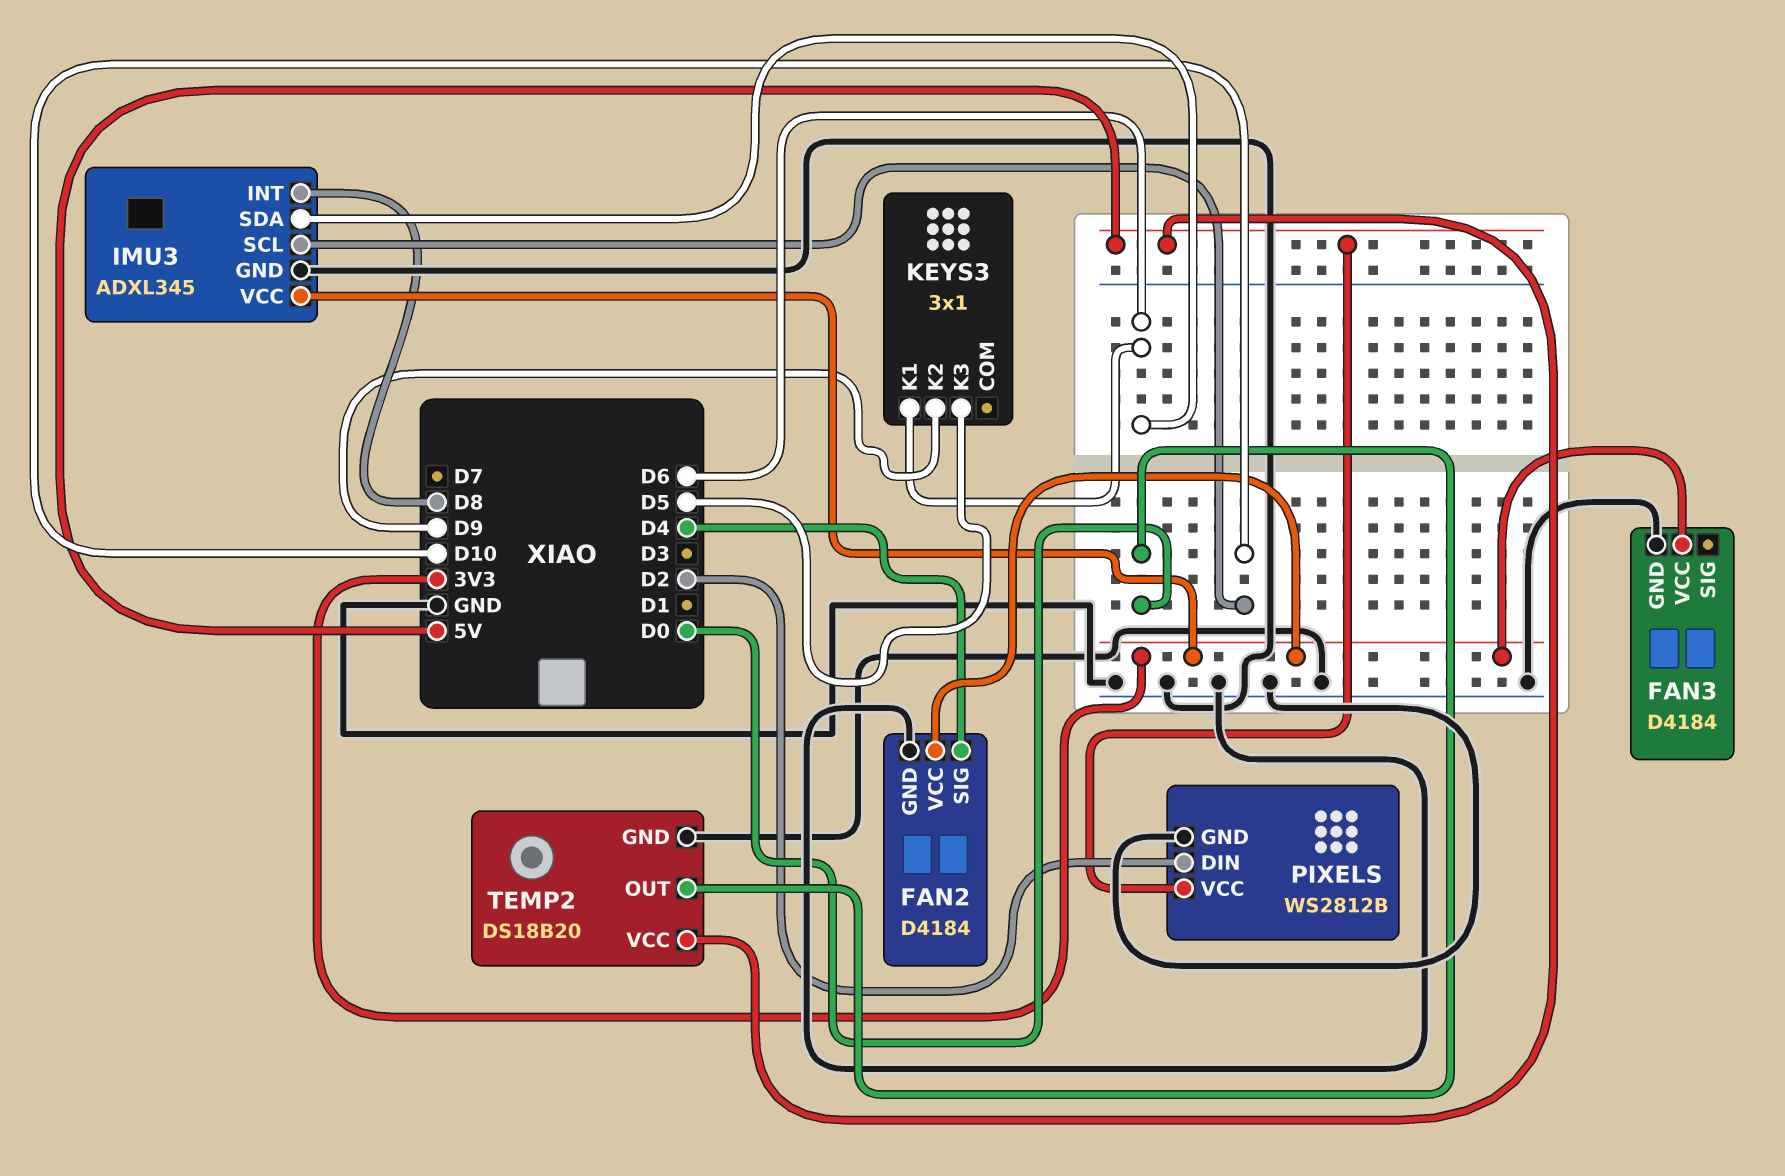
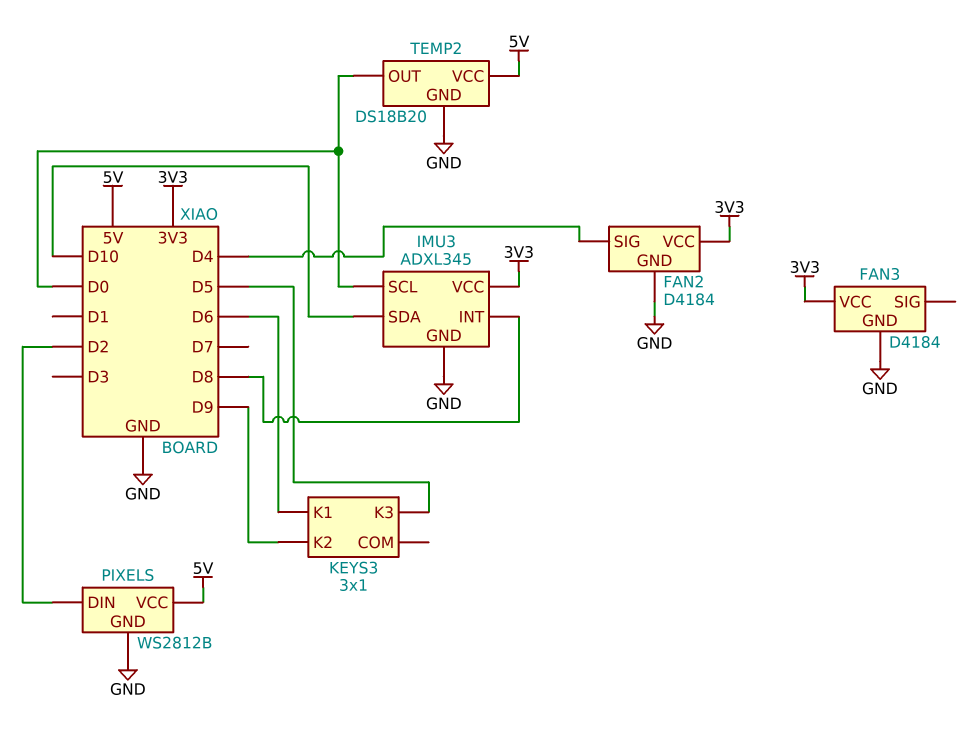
IMU3 pin SCL: D10 -> D0
IMU3 pin SDA: D6 -> D10

